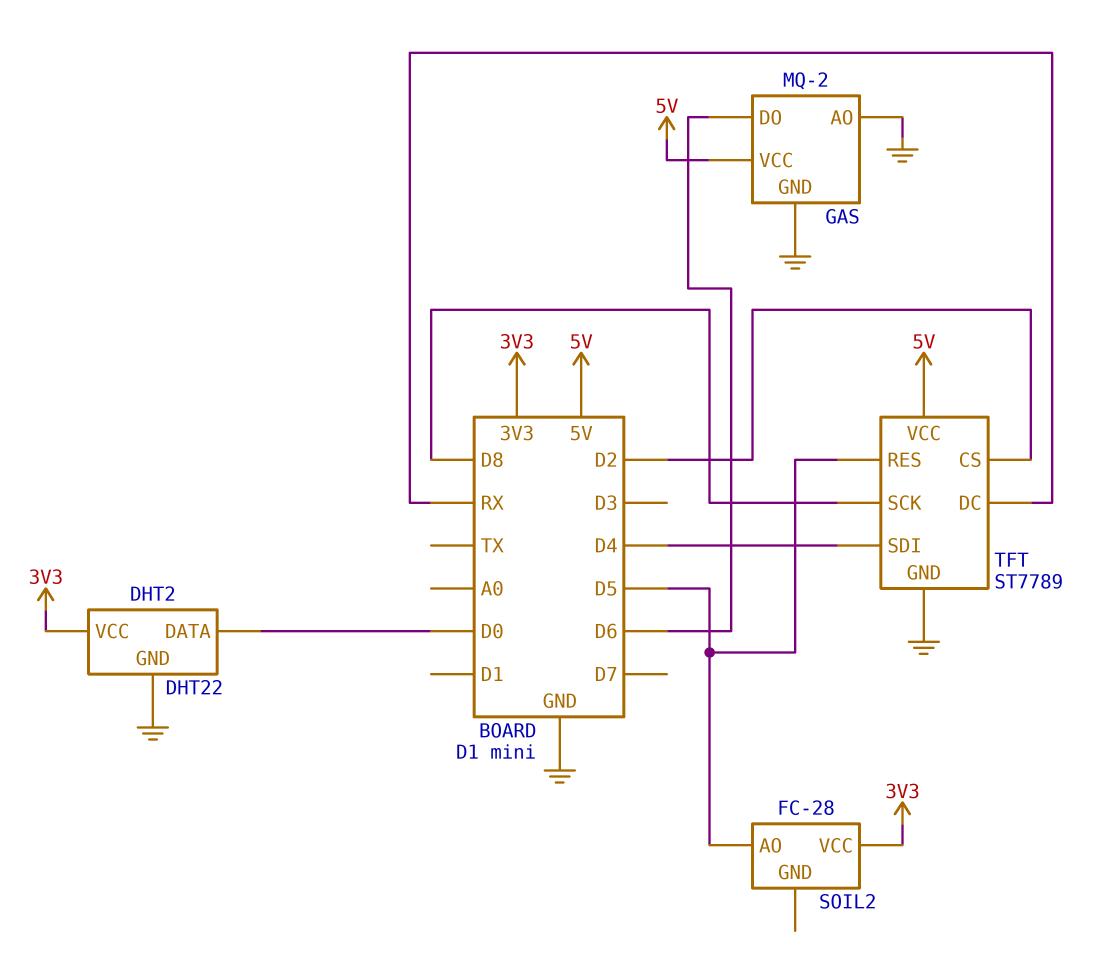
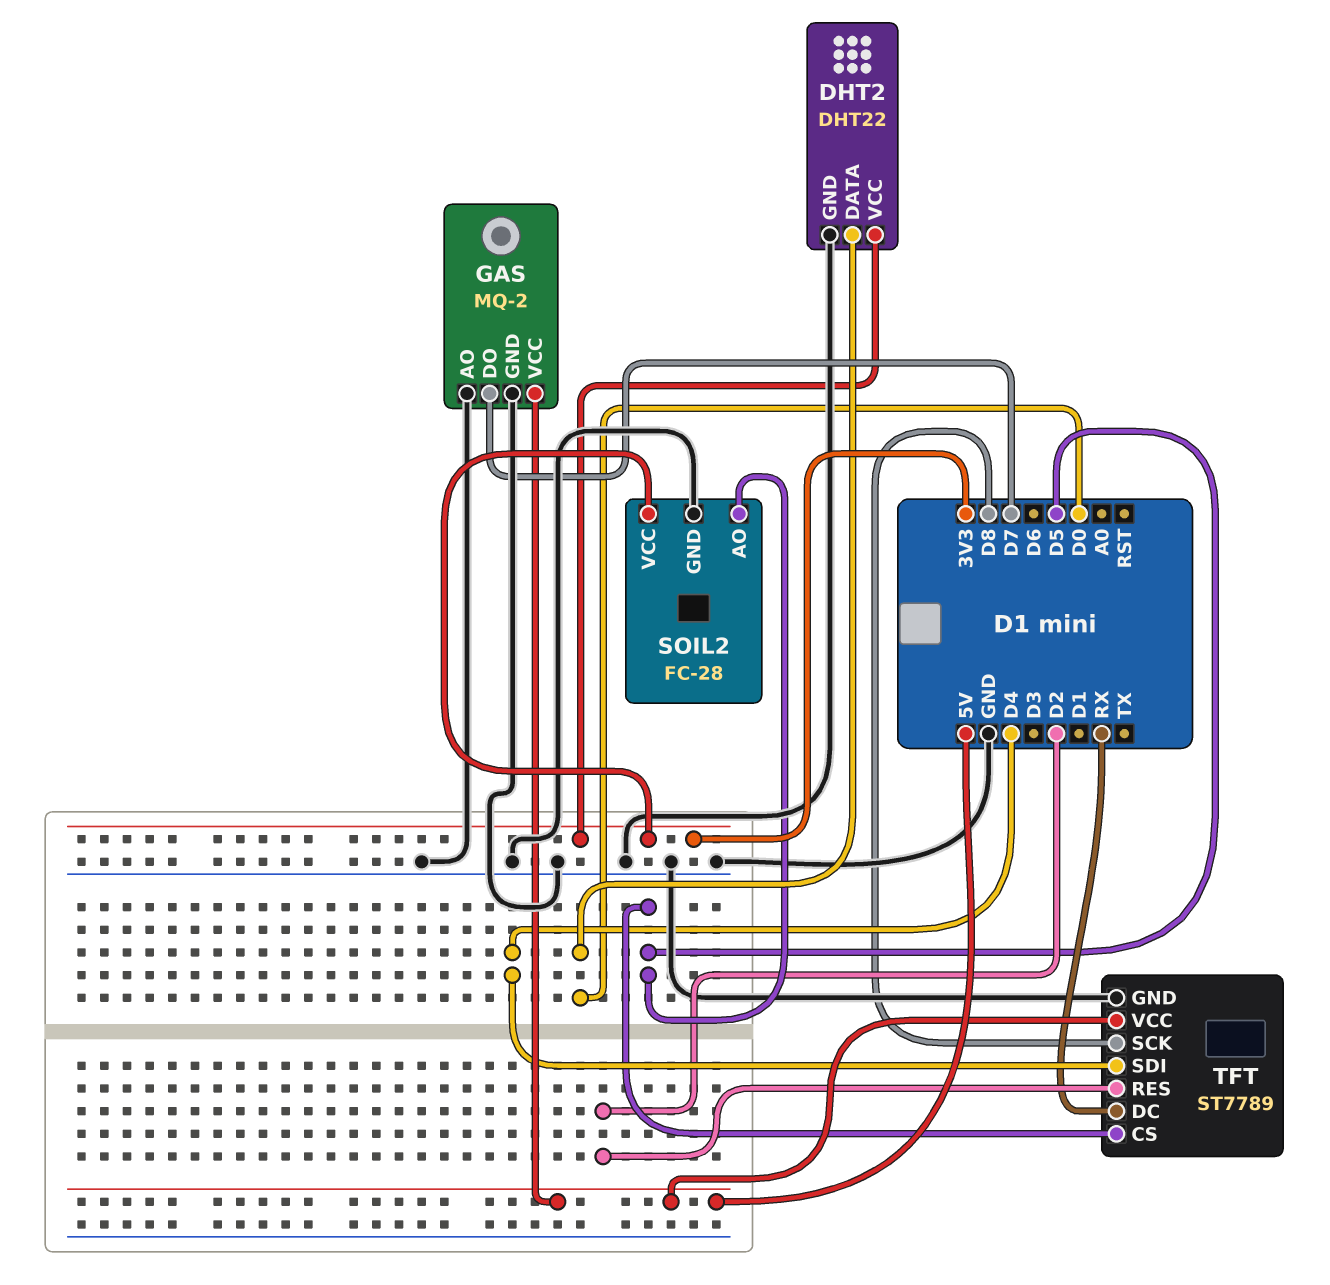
GAS pin DO: D6 -> D7
SOIL2 pin GND: none -> GND
TFT pin CS: D2 -> D5
TFT pin RES: D5 -> D2

